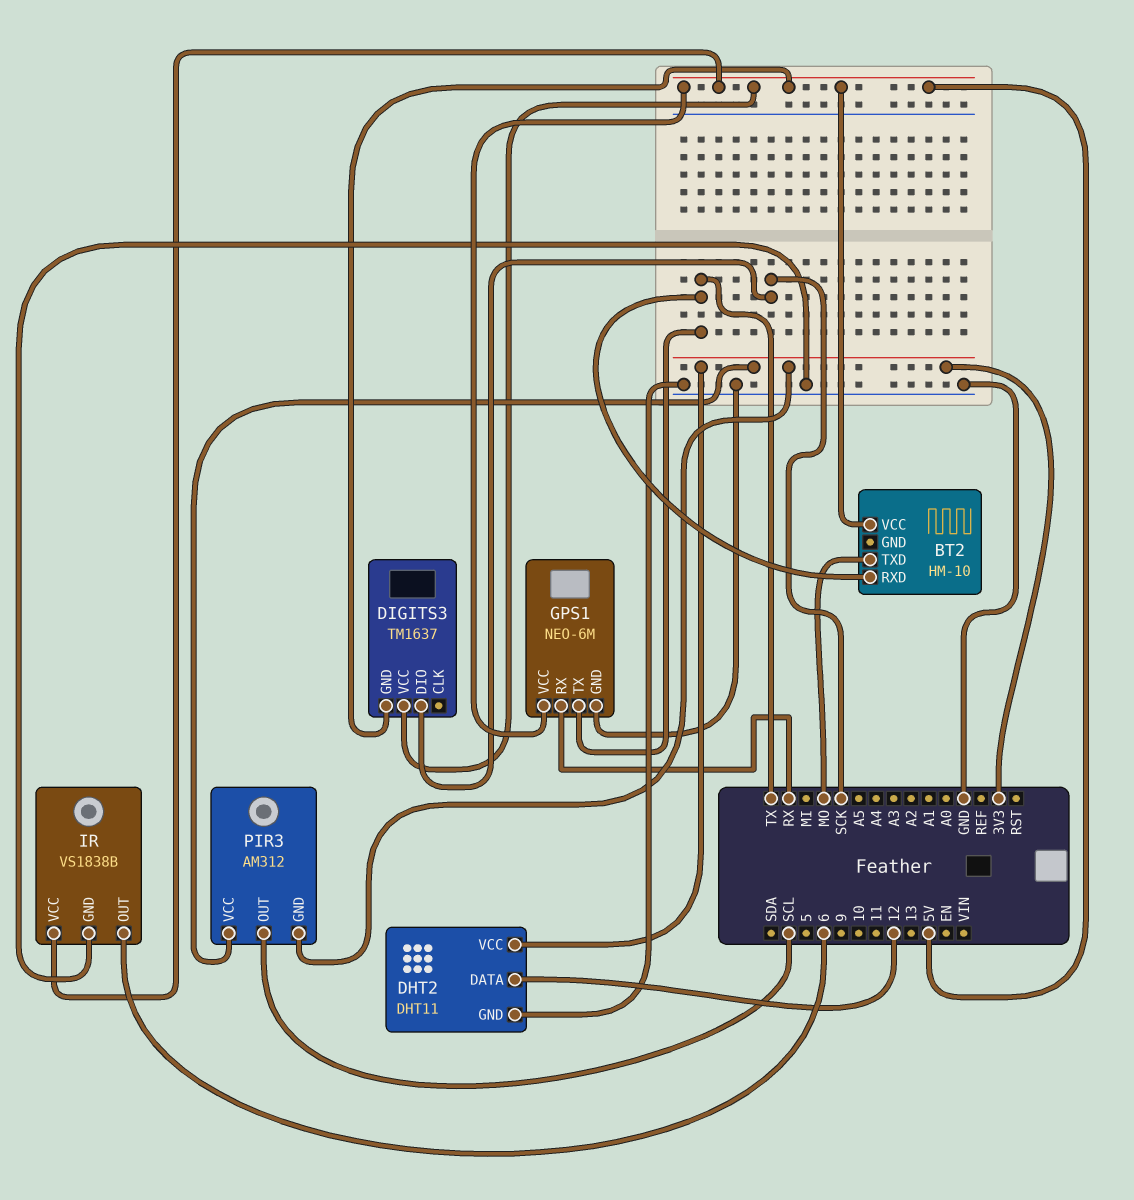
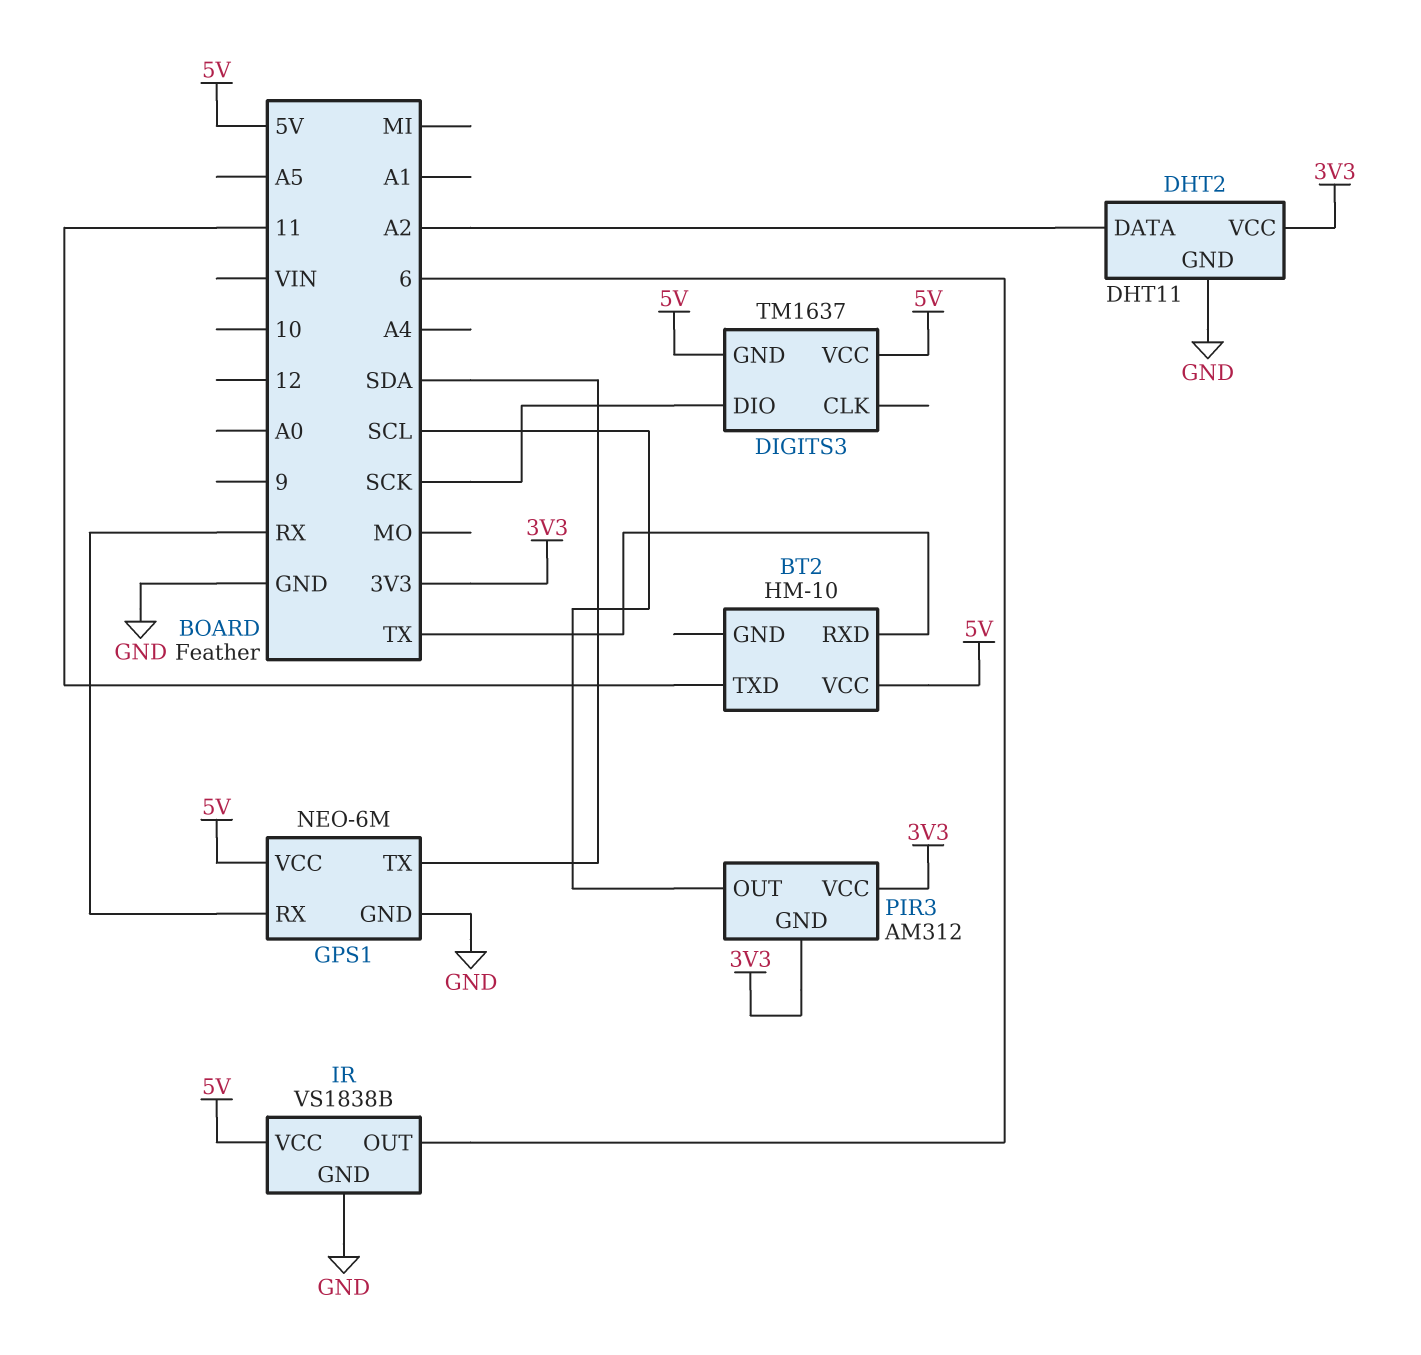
BT2 pin TXD: MO -> 11
DHT2 pin DATA: 12 -> A2
GPS1 pin TX: TX -> SDA

